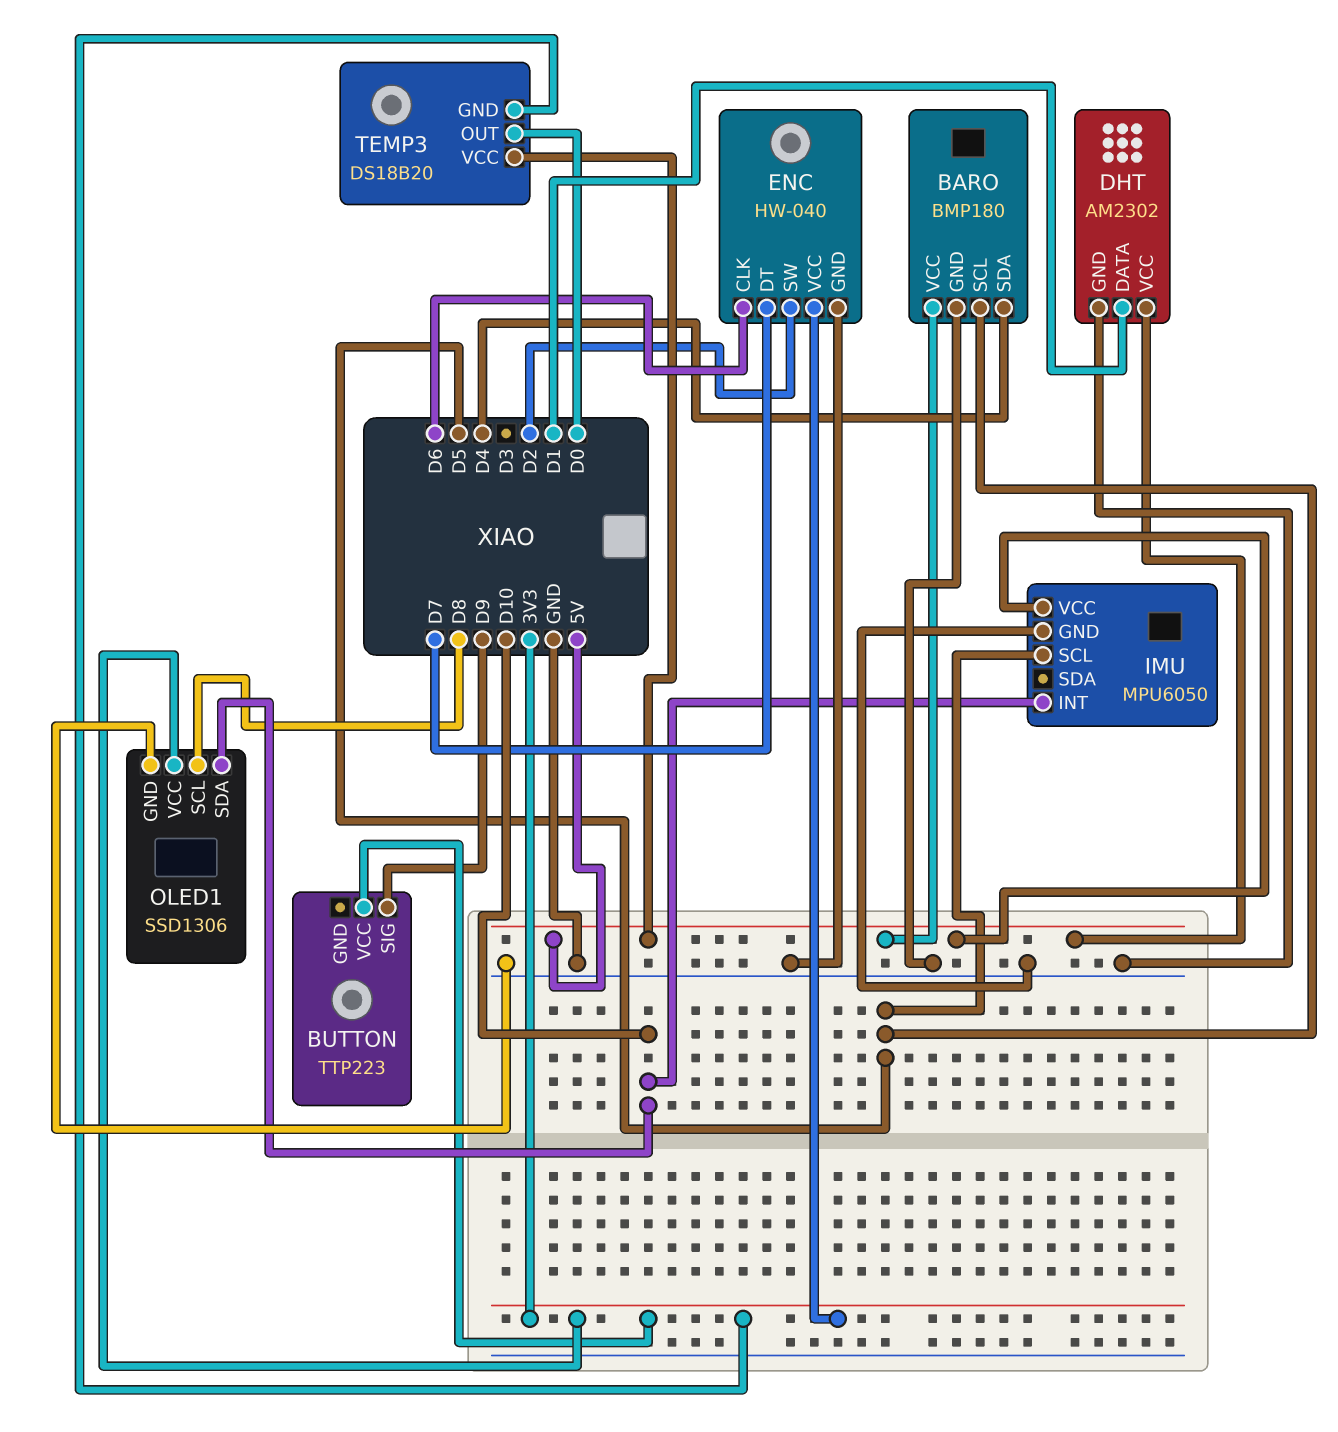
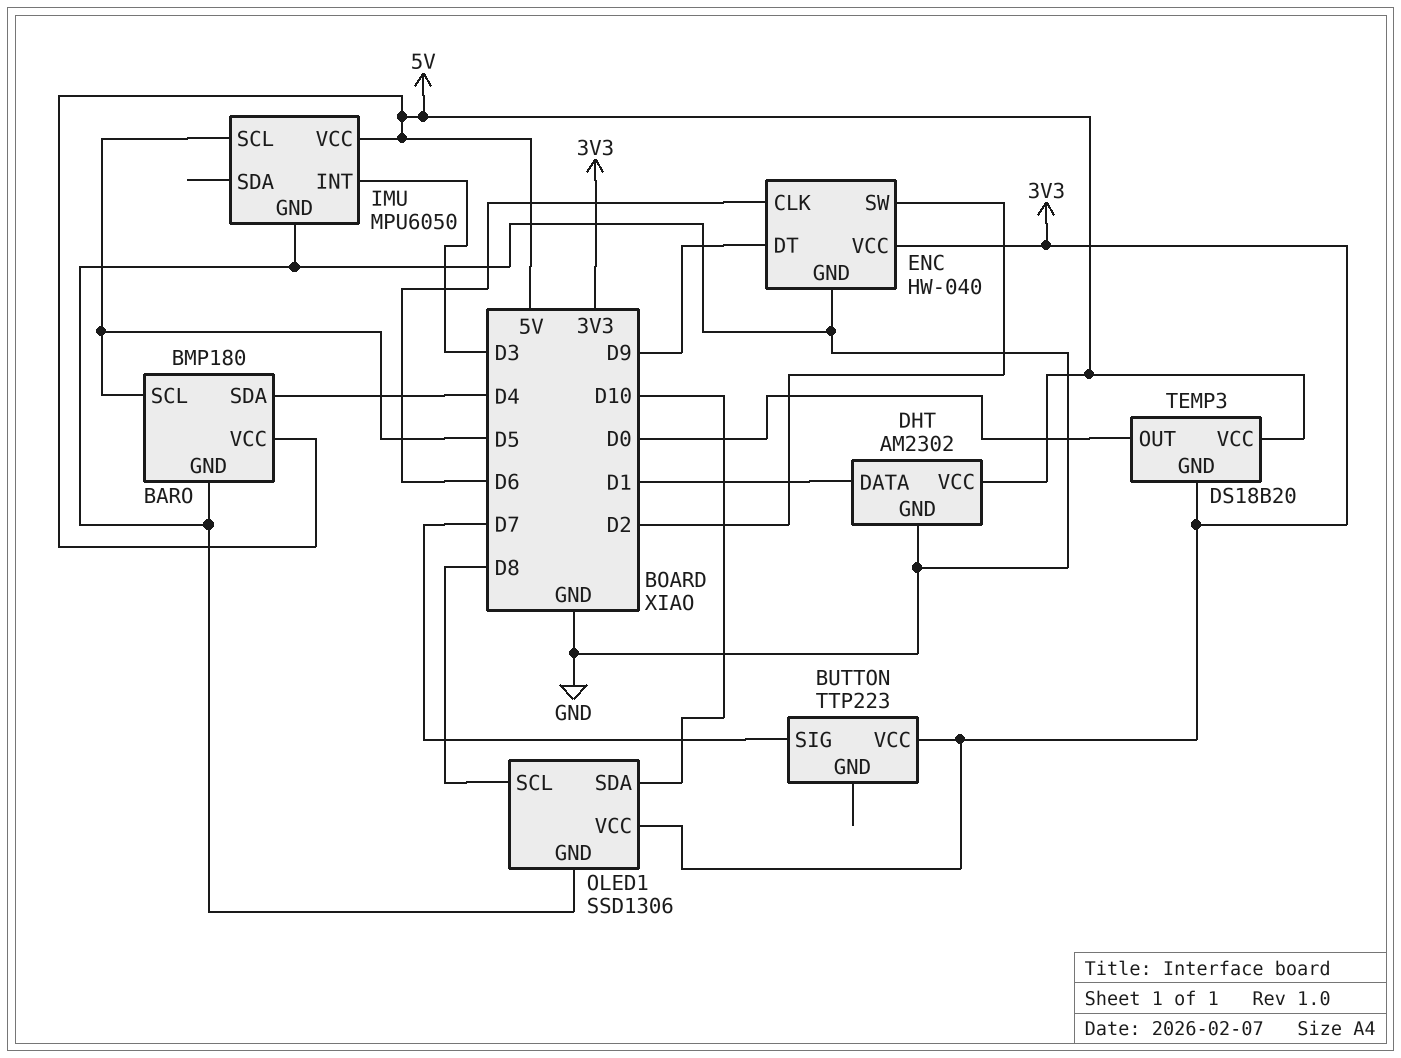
BUTTON pin SIG: D9 -> D7
ENC pin DT: D7 -> D9
IMU pin INT: D10 -> D3

